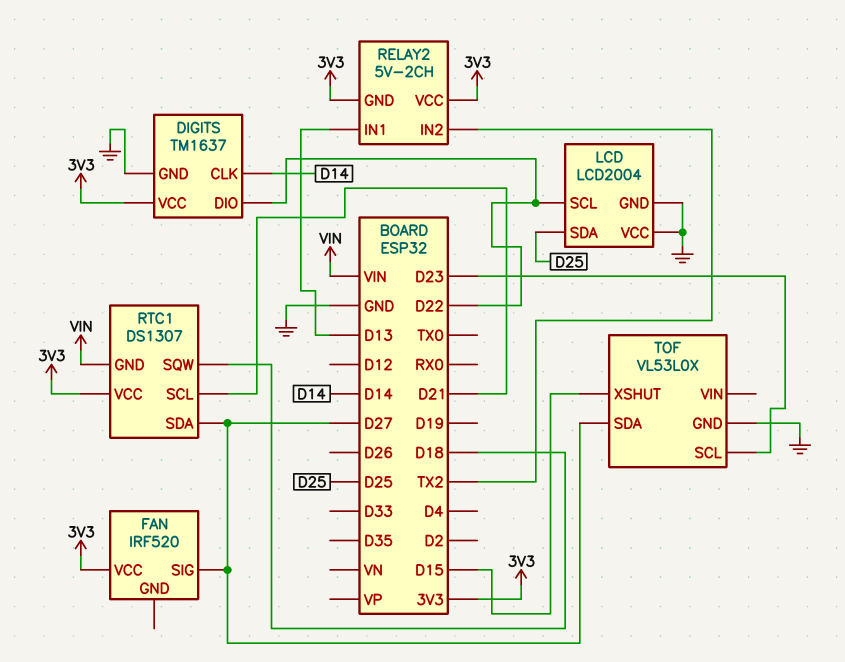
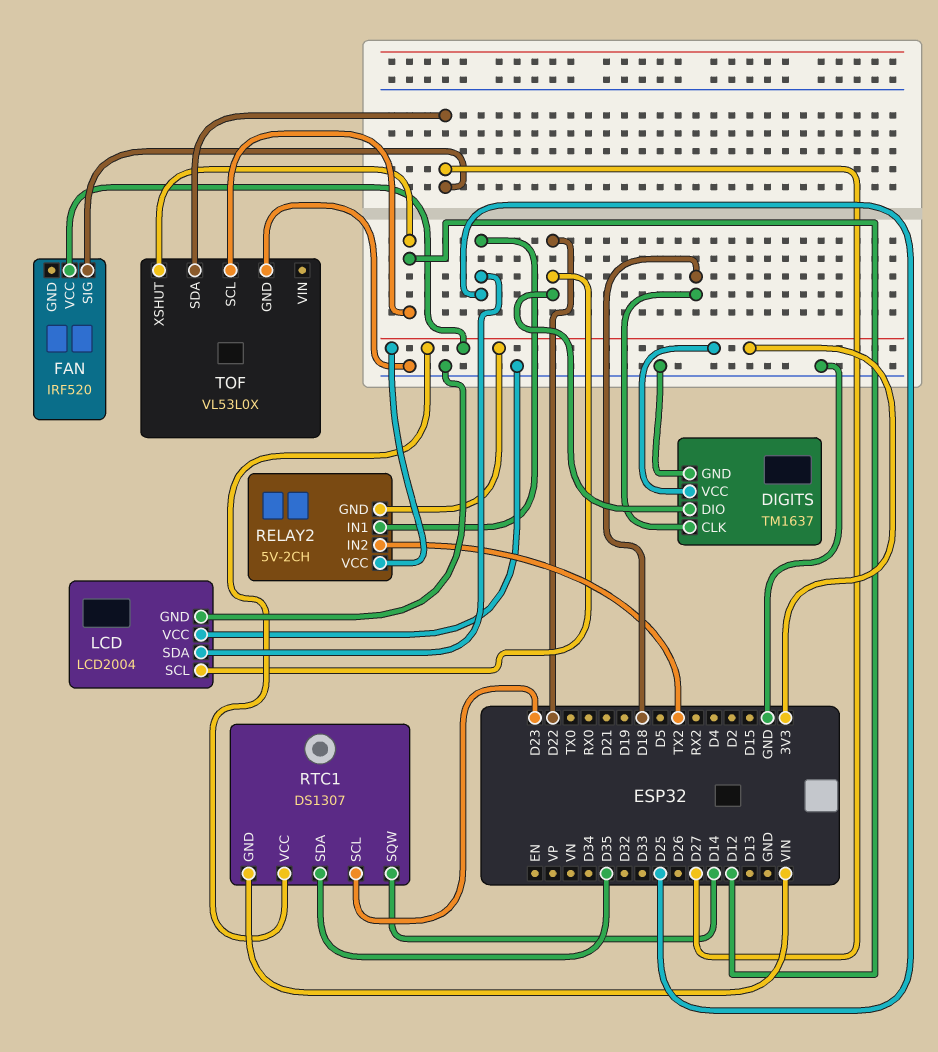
DIGITS pin CLK: D14 -> D18
RELAY2 pin IN1: D13 -> D25
RTC1 pin SCL: D21 -> D23
RTC1 pin SDA: D27 -> D35
RTC1 pin SQW: D18 -> D14
TOF pin SCL: D23 -> D12
TOF pin XSHUT: D15 -> D12

